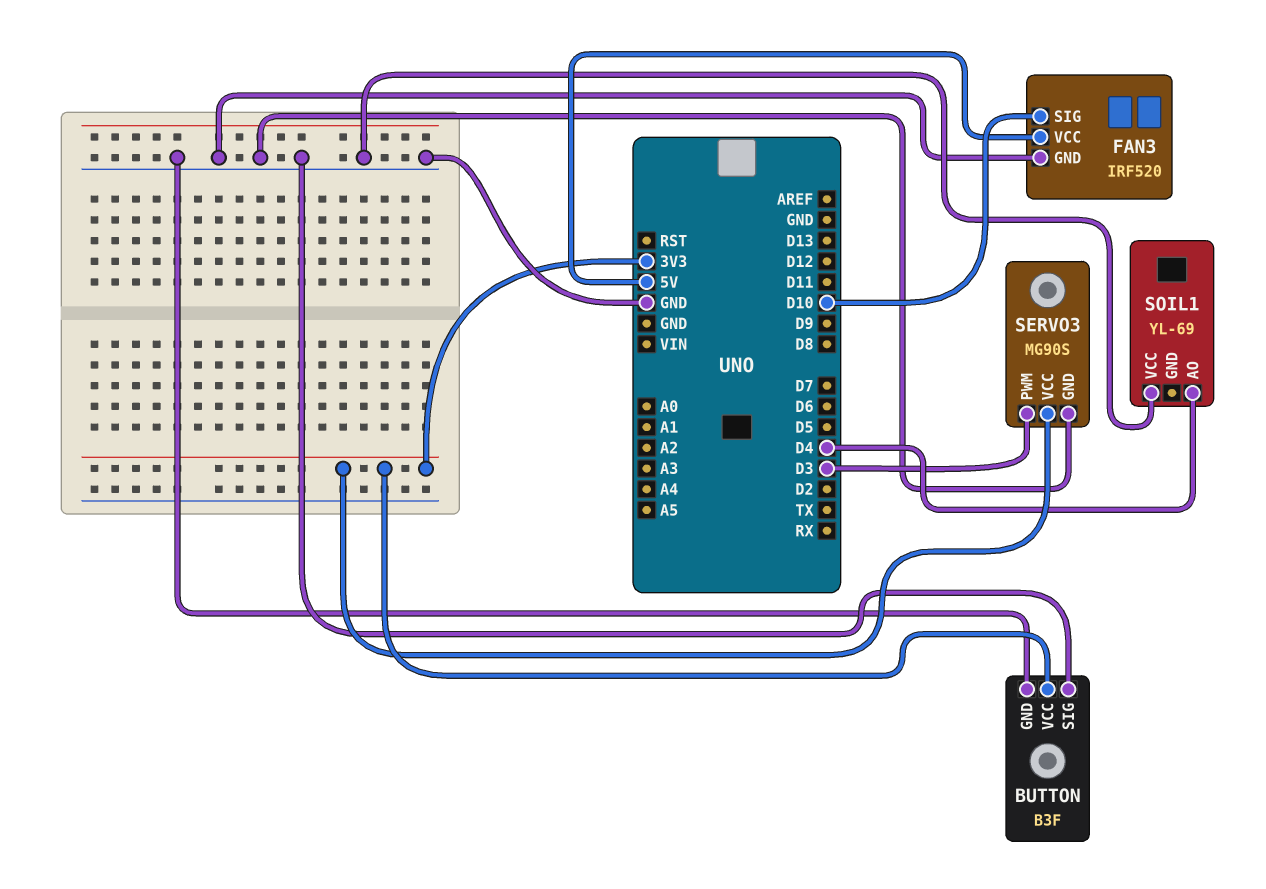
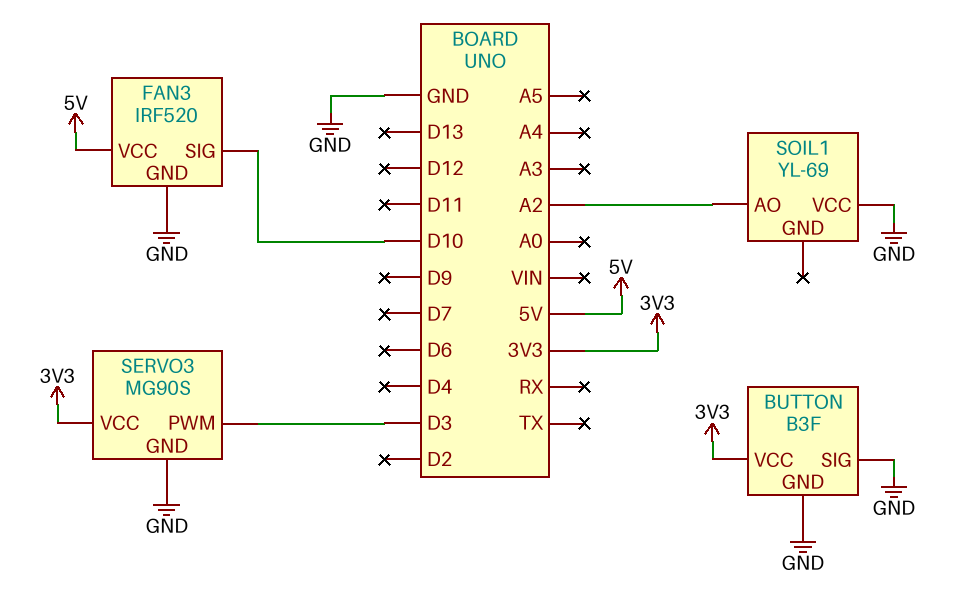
SOIL1 pin AO: D4 -> A2

